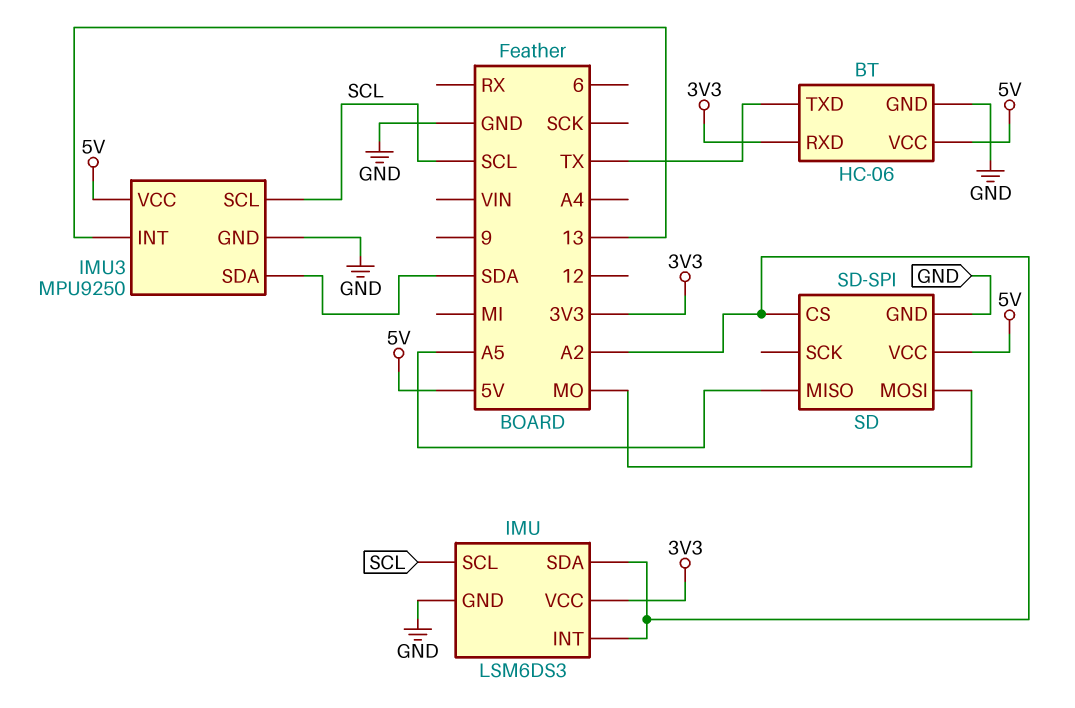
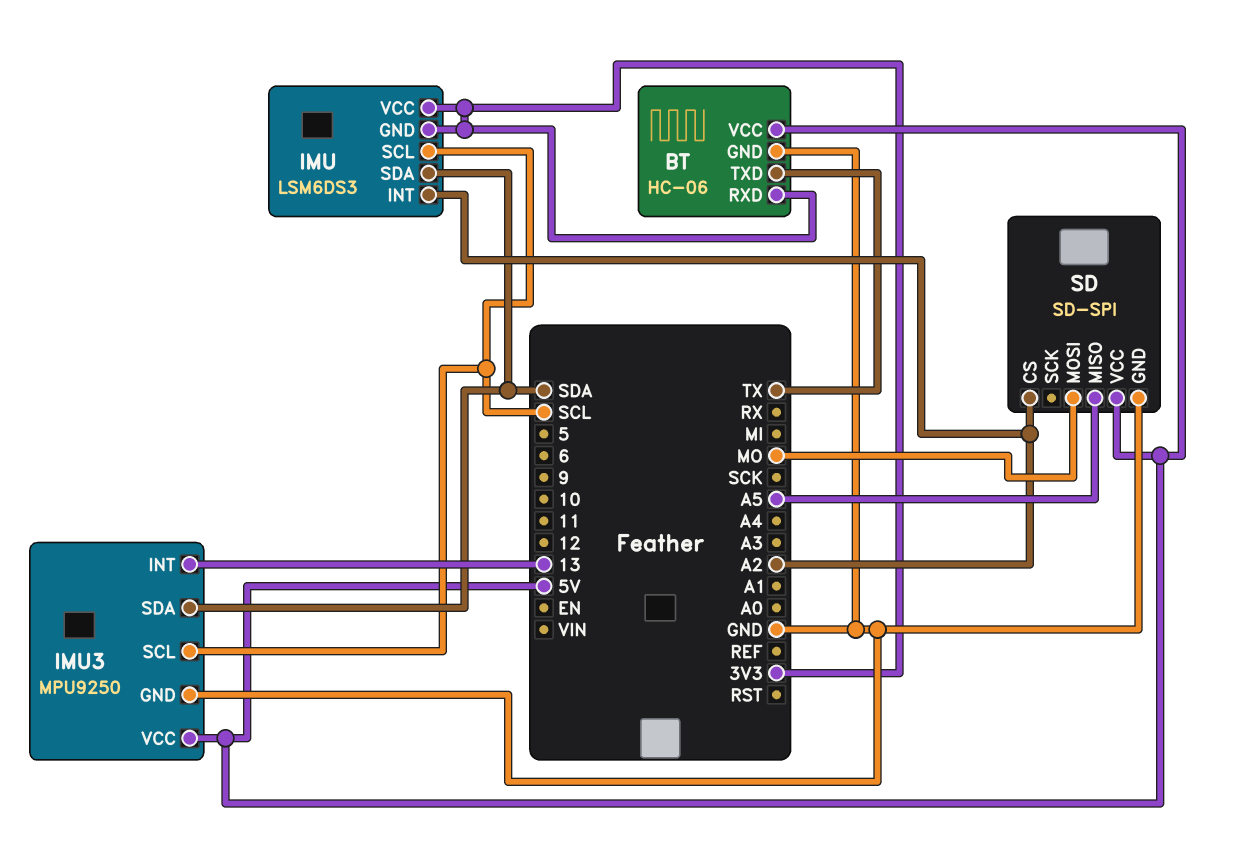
IMU pin GND: GND -> 3V3
IMU pin SDA: A2 -> SDA

